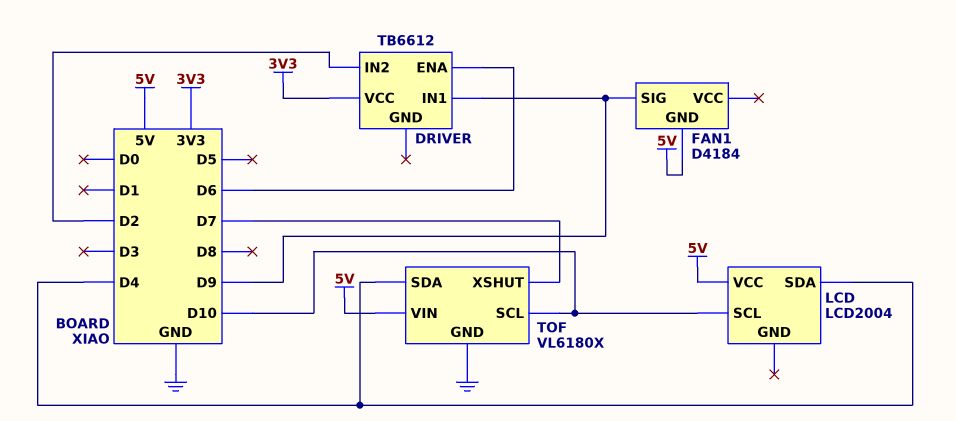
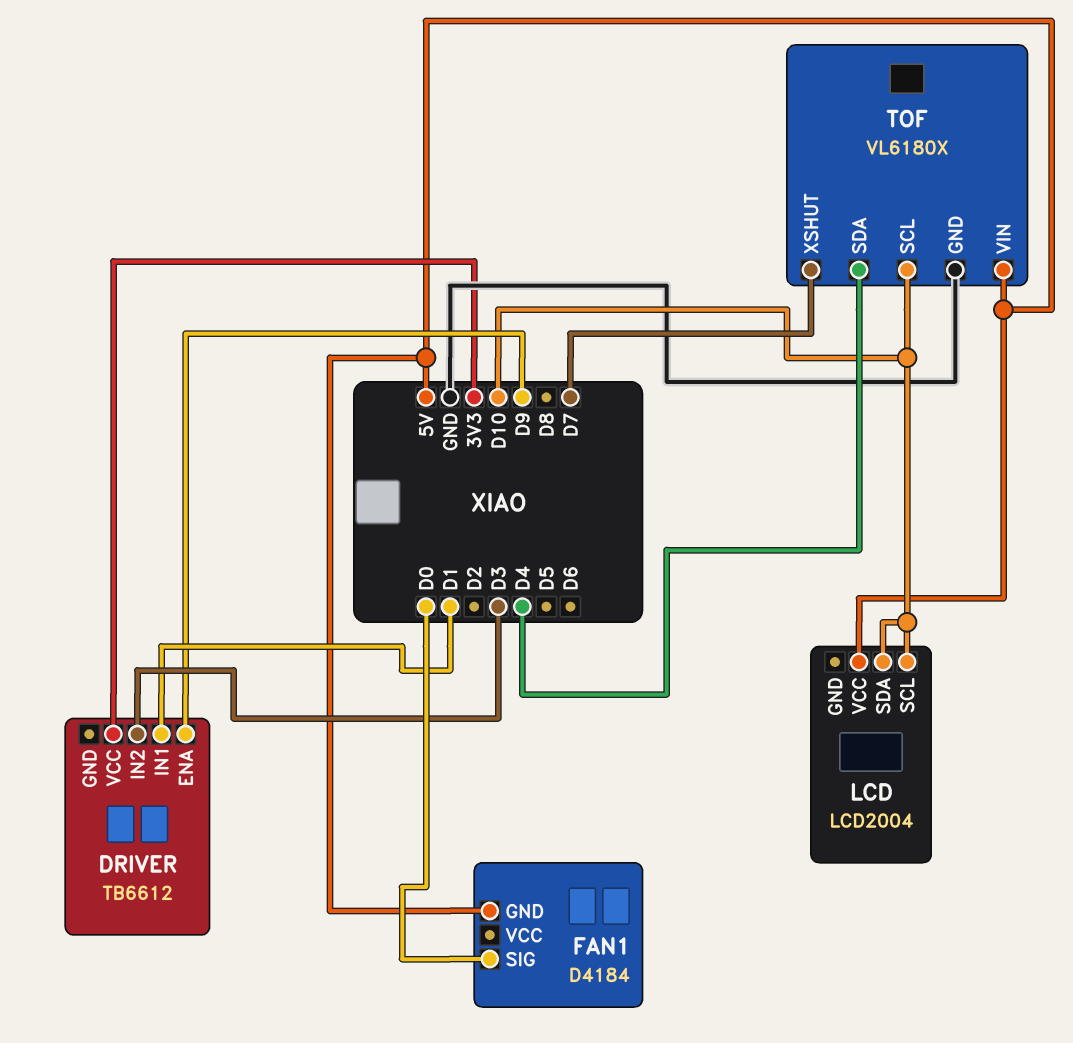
DRIVER pin ENA: D6 -> D9
DRIVER pin IN1: D9 -> D1
DRIVER pin IN2: D2 -> D3
FAN1 pin SIG: D9 -> D0
LCD pin SDA: D4 -> D10

